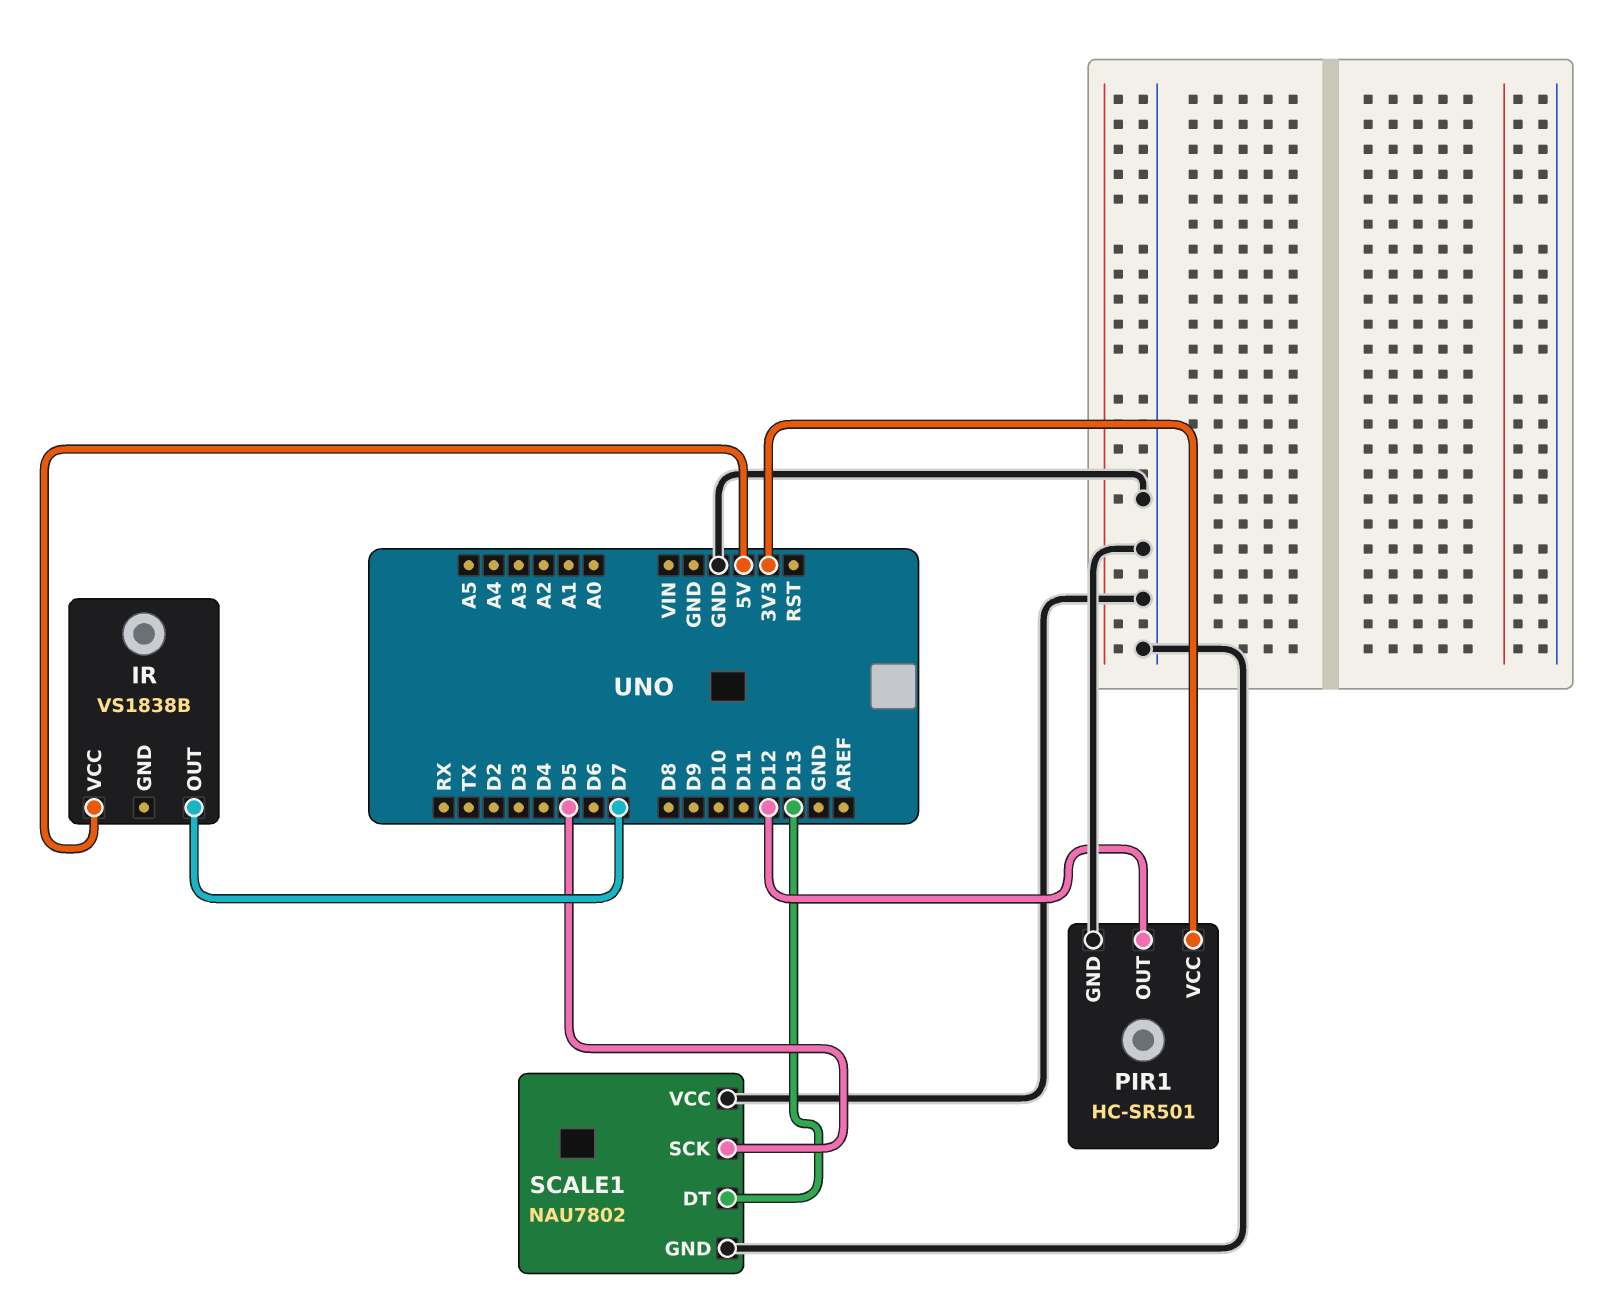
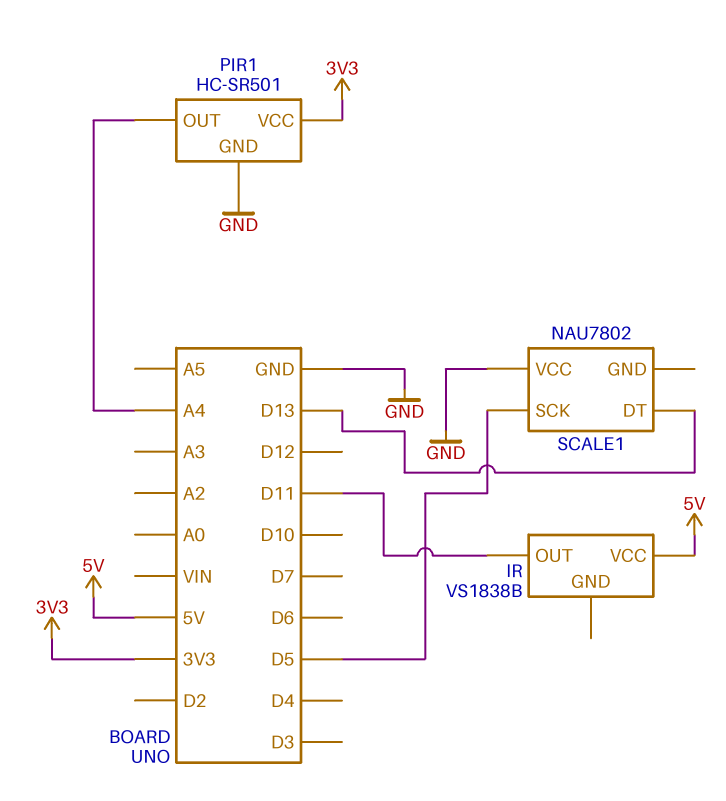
IR pin OUT: D7 -> D11
PIR1 pin OUT: D12 -> A4
SCALE1 pin GND: GND -> none

